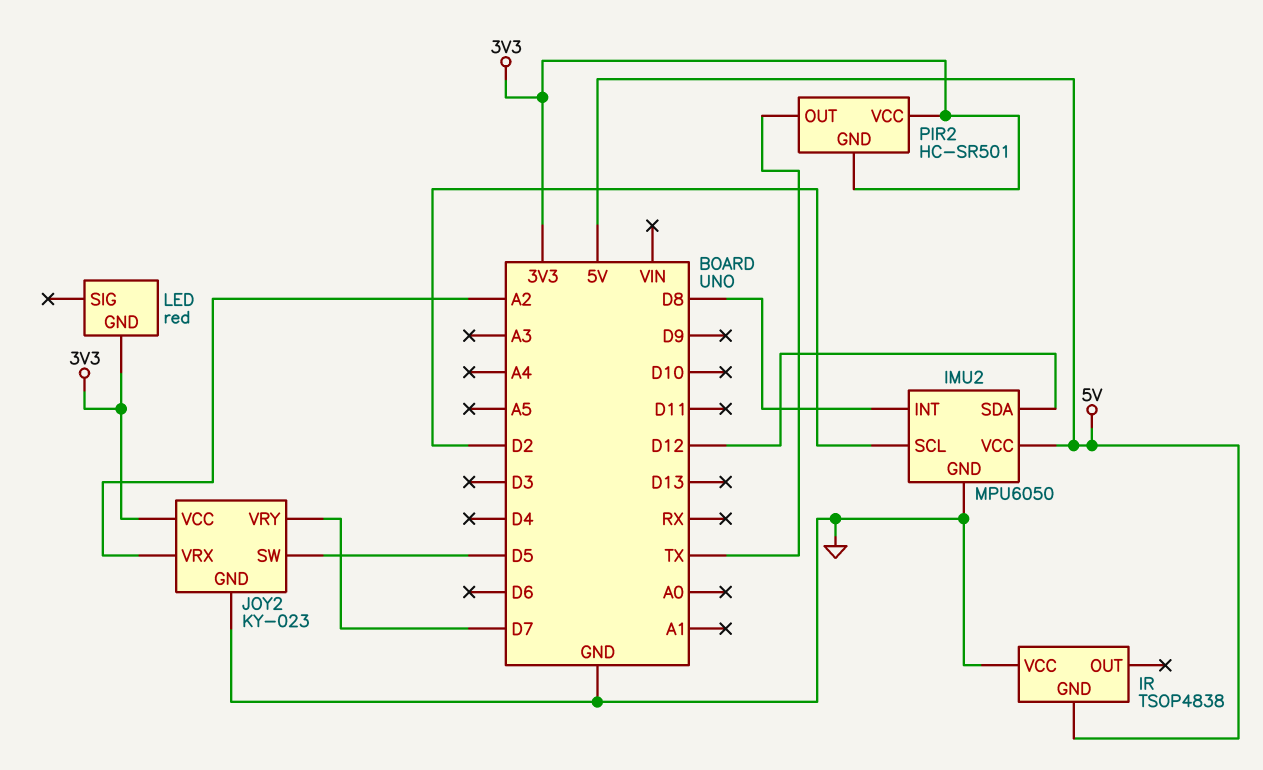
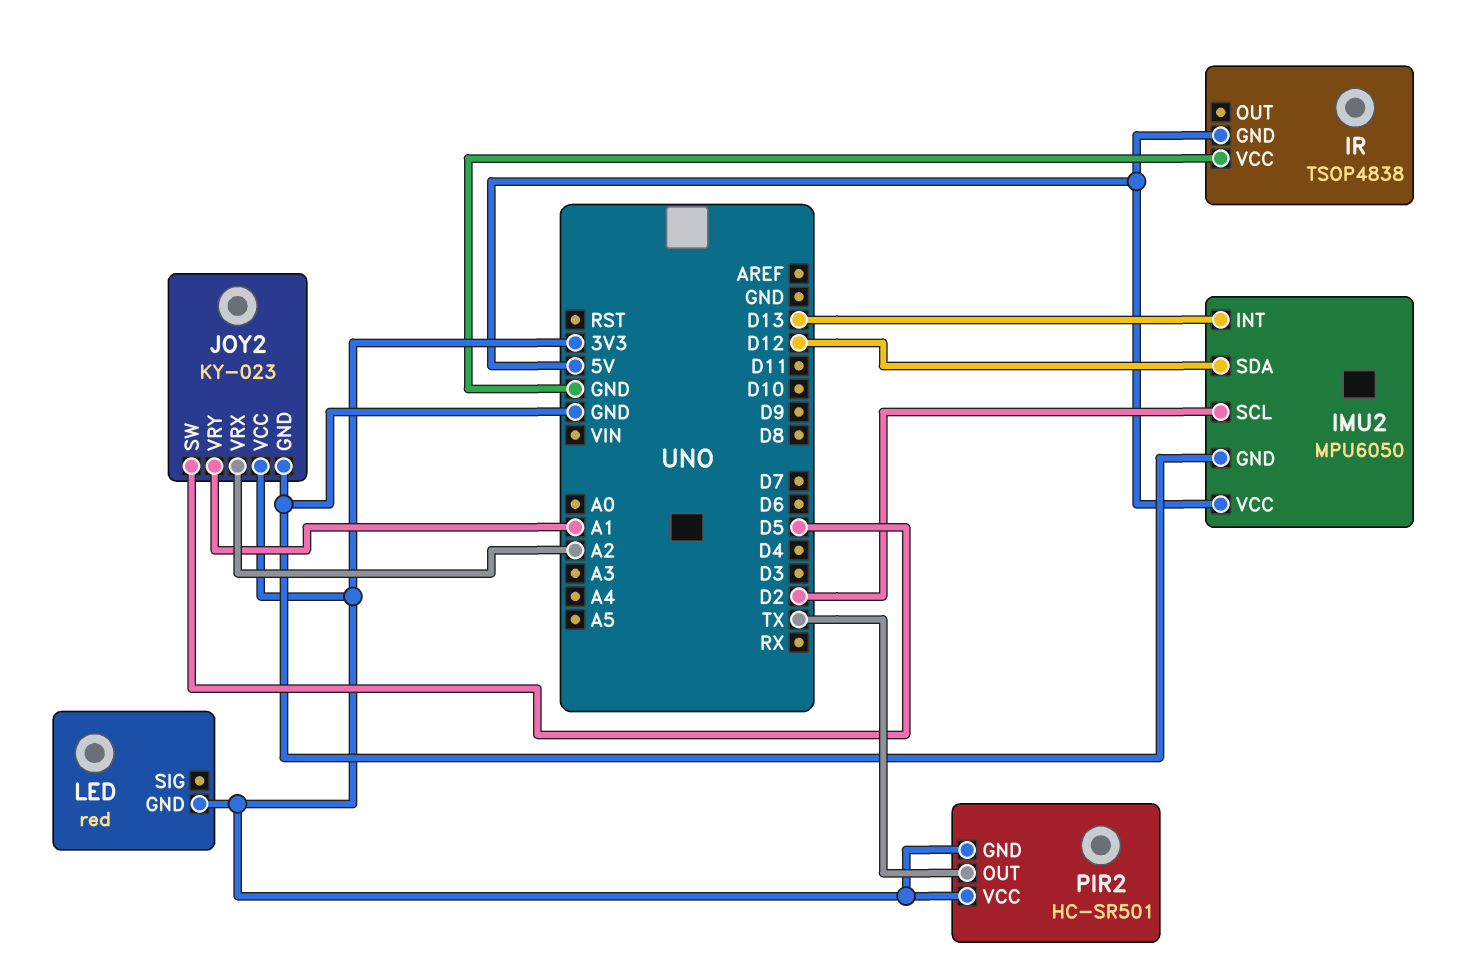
IMU2 pin INT: D8 -> D13
JOY2 pin VRY: D7 -> A1

